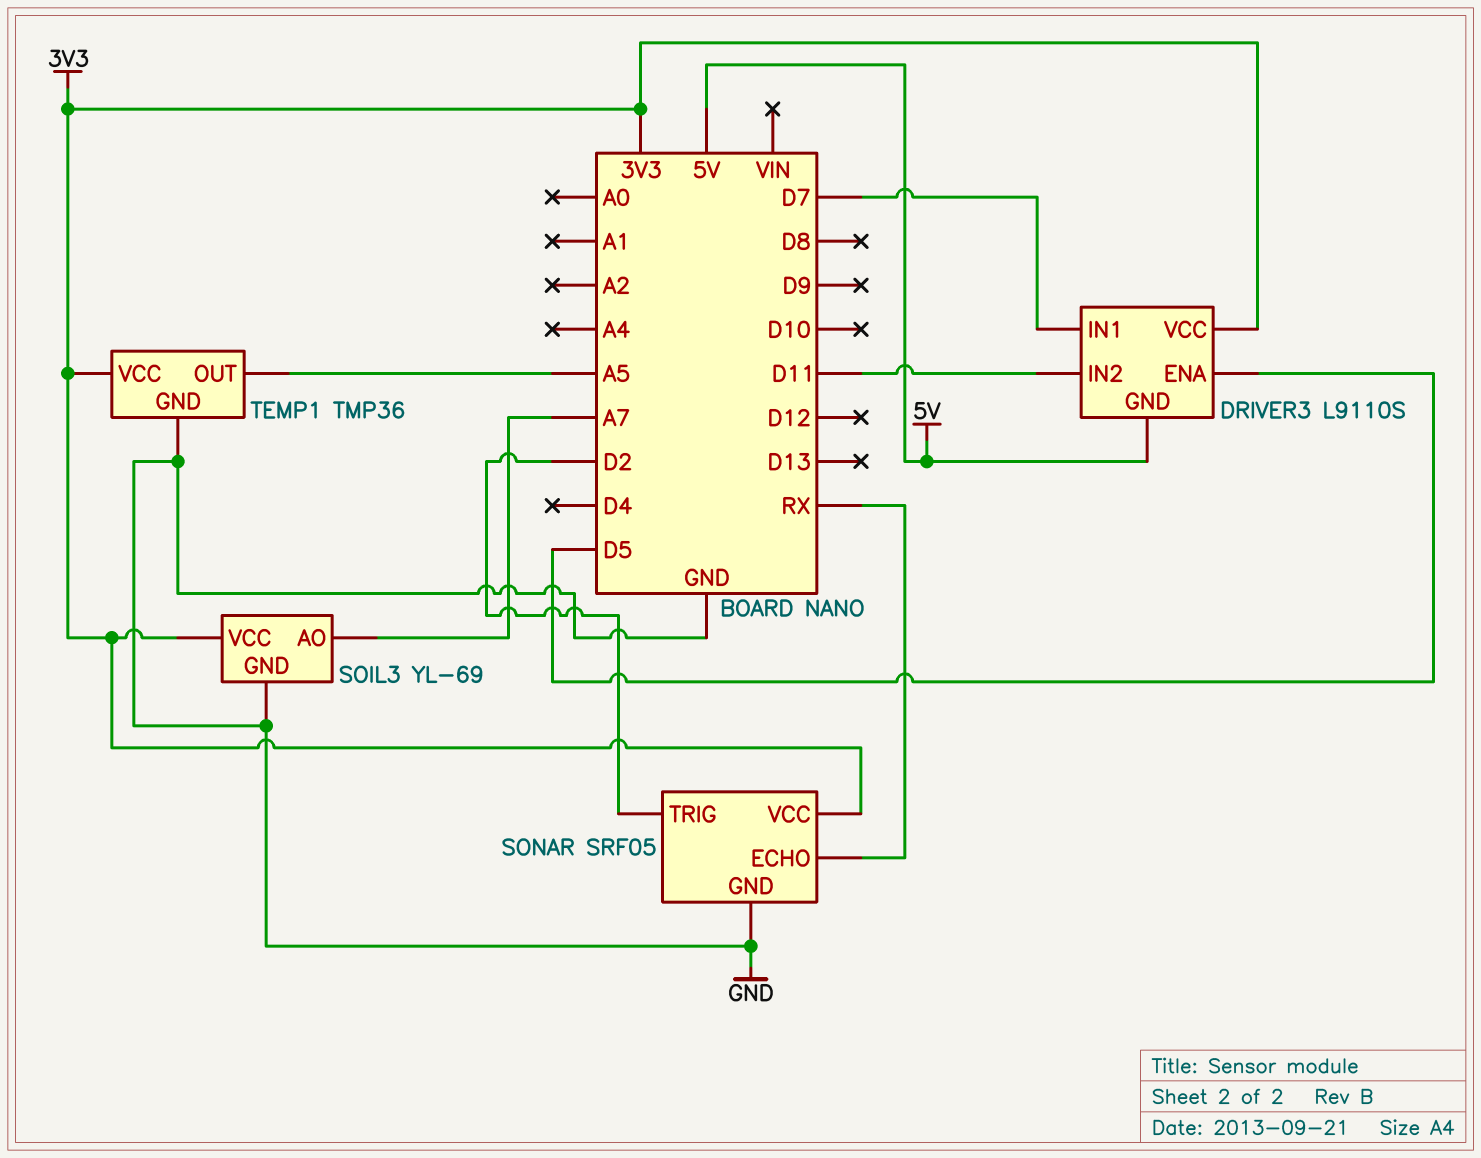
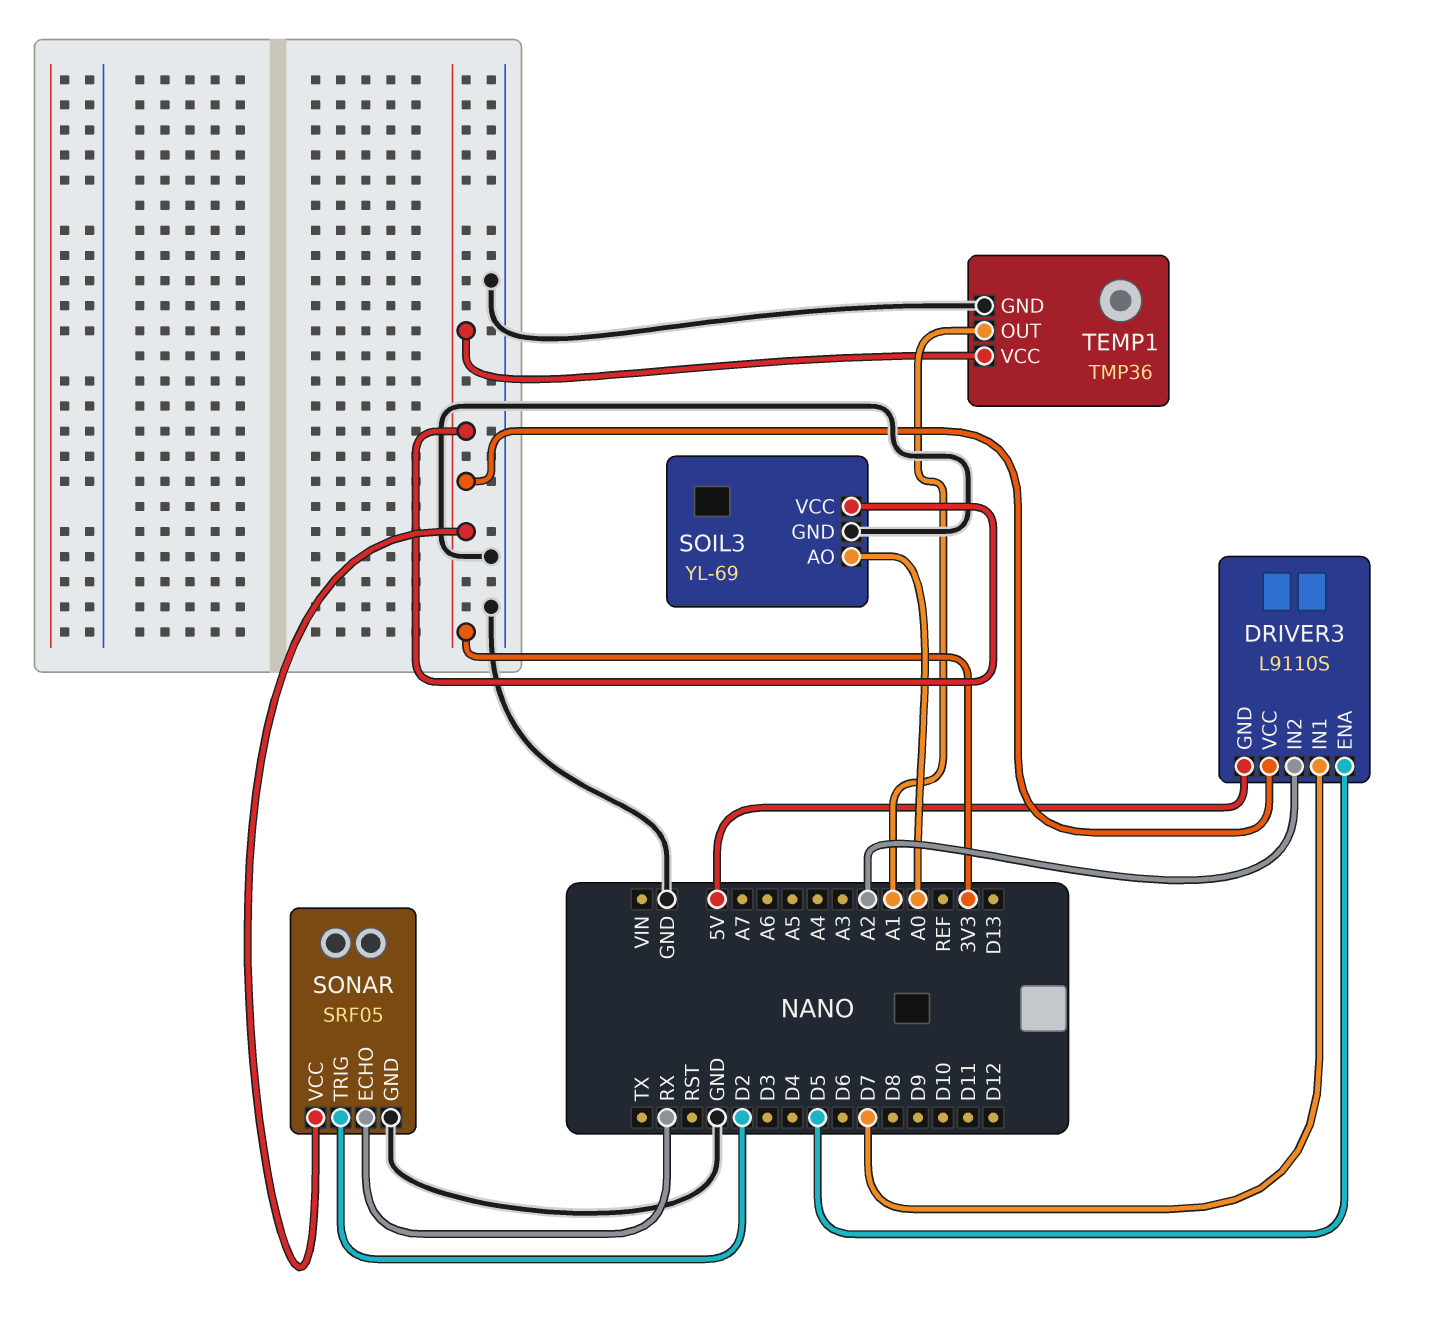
DRIVER3 pin IN2: D11 -> A2
SOIL3 pin AO: A7 -> A0
TEMP1 pin OUT: A5 -> A1

